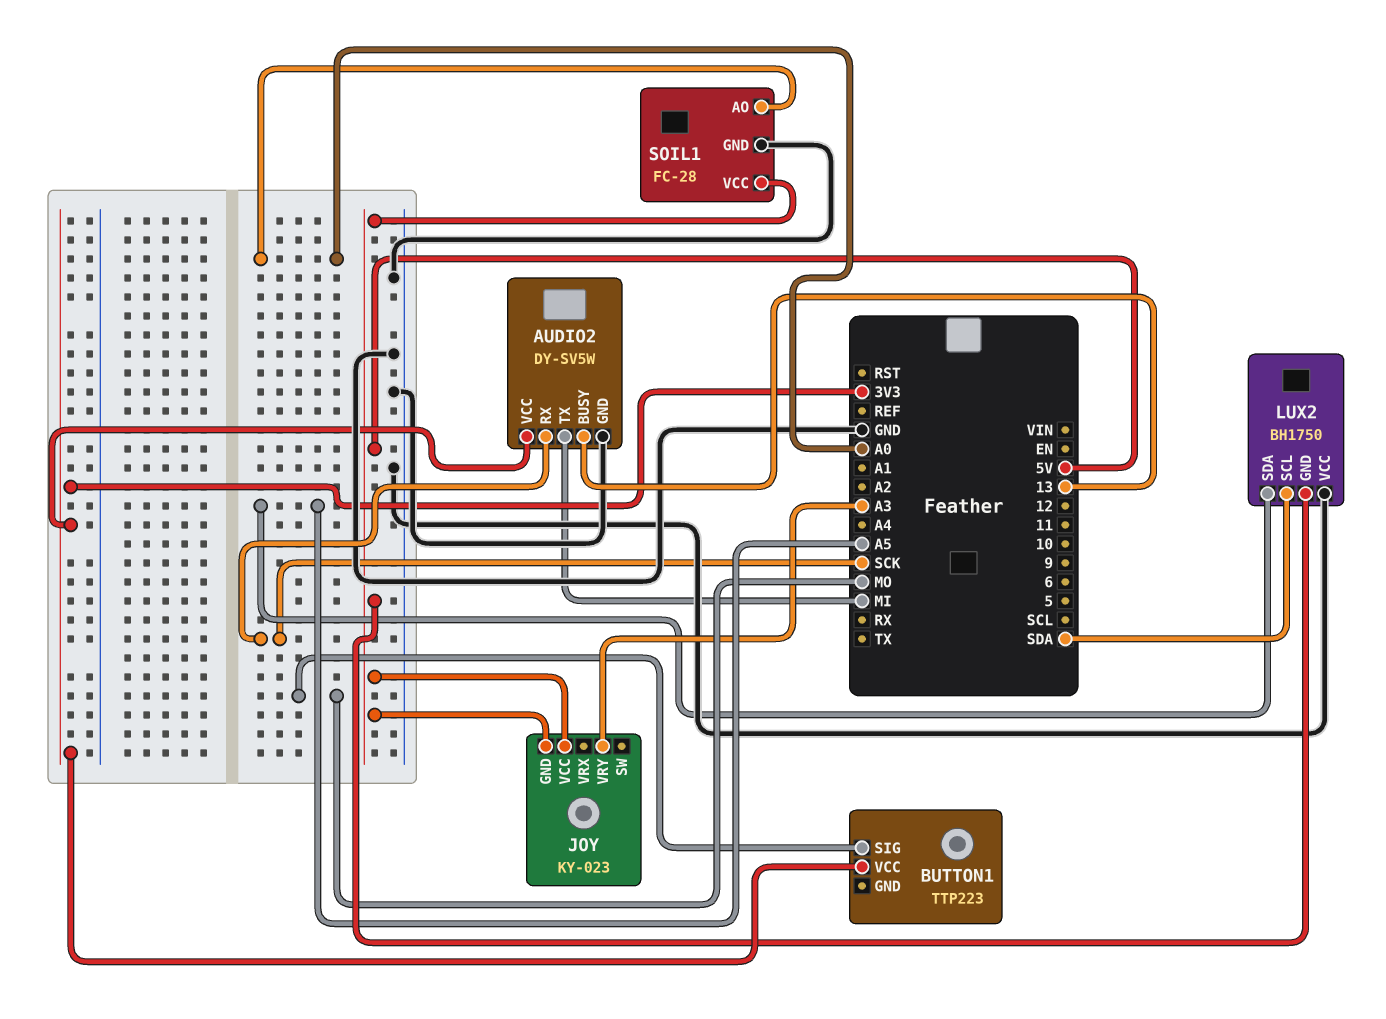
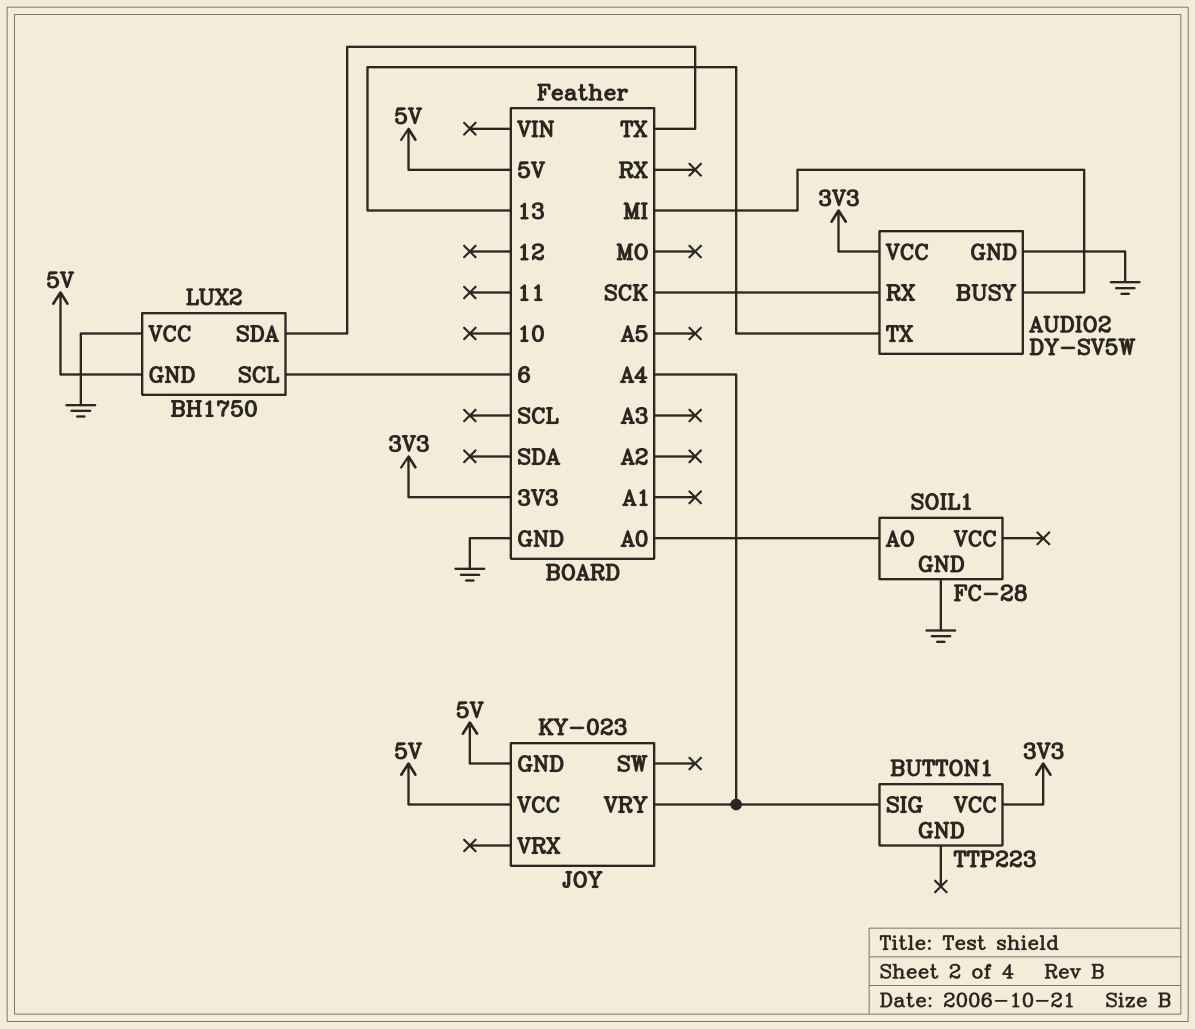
AUDIO2 pin BUSY: 13 -> MI
AUDIO2 pin TX: MI -> 13
BUTTON1 pin SIG: MO -> A4
JOY pin VRY: A3 -> A4
LUX2 pin SCL: SDA -> 6
LUX2 pin SDA: A5 -> TX
SOIL1 pin VCC: 5V -> none

